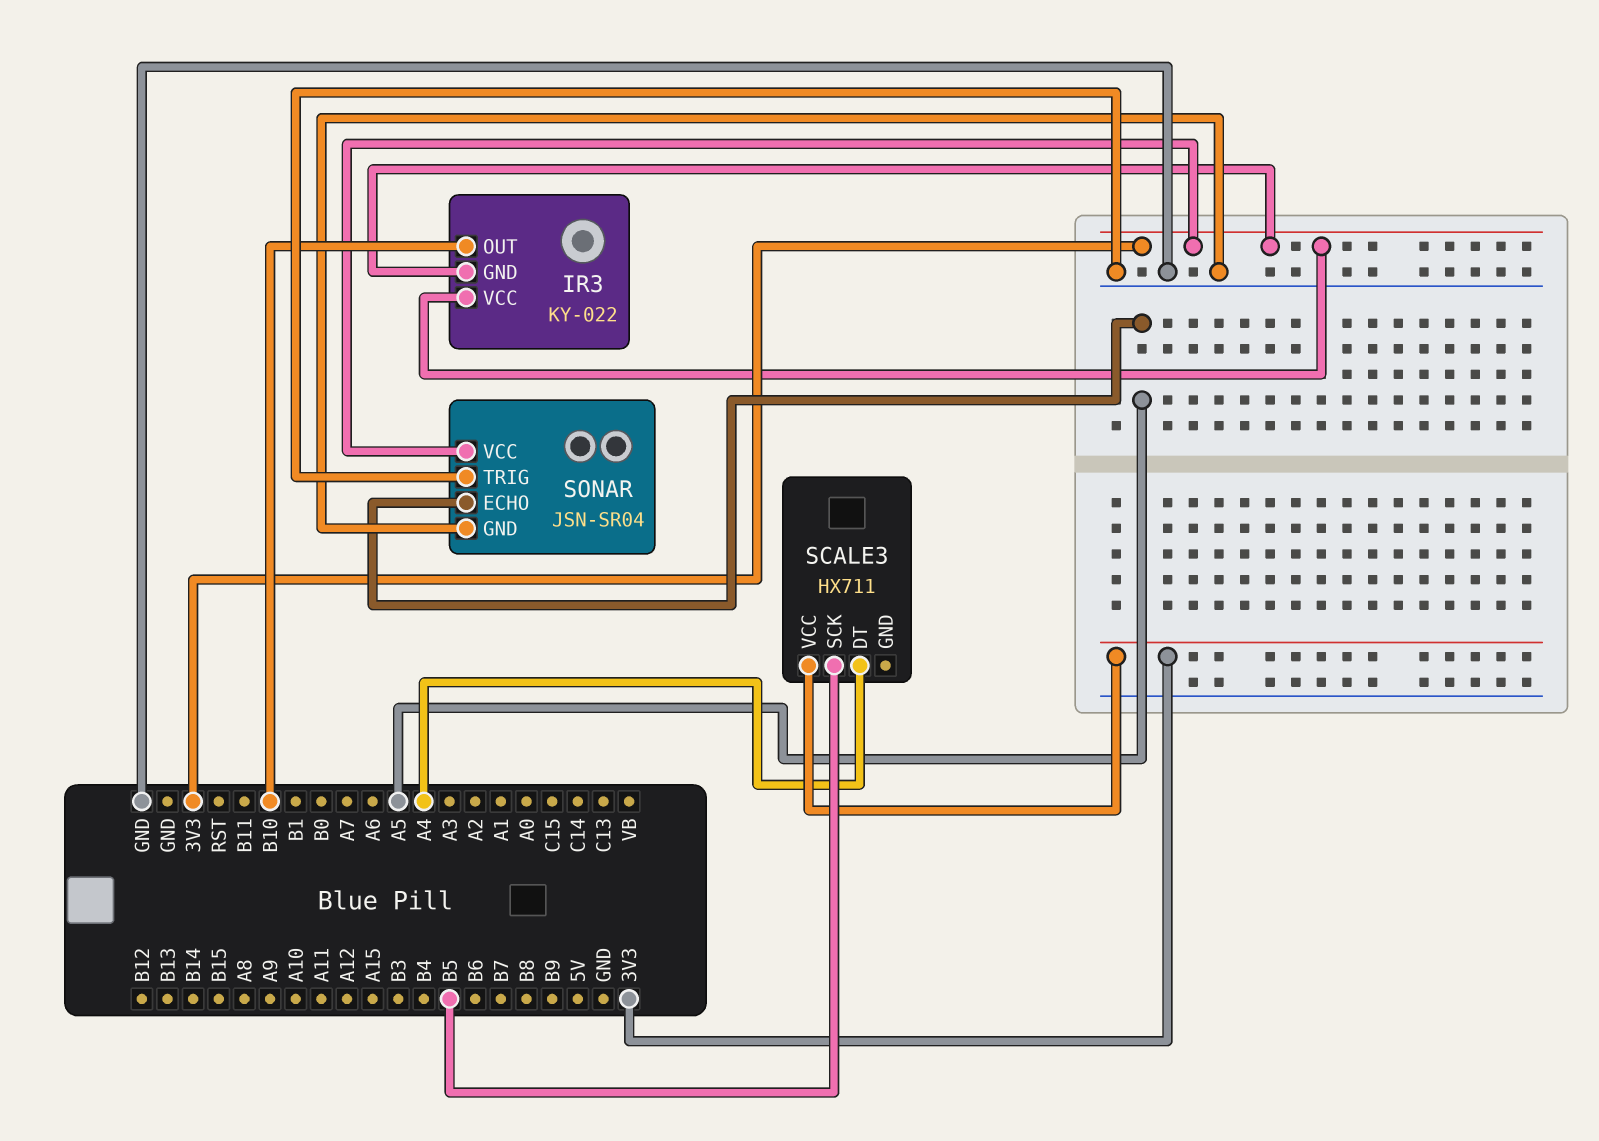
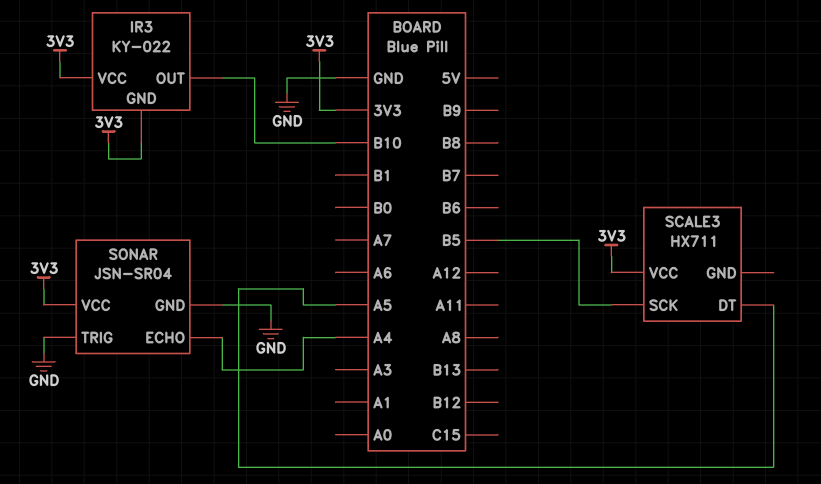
SCALE3 pin DT: A4 -> A5
SONAR pin ECHO: A5 -> A4

